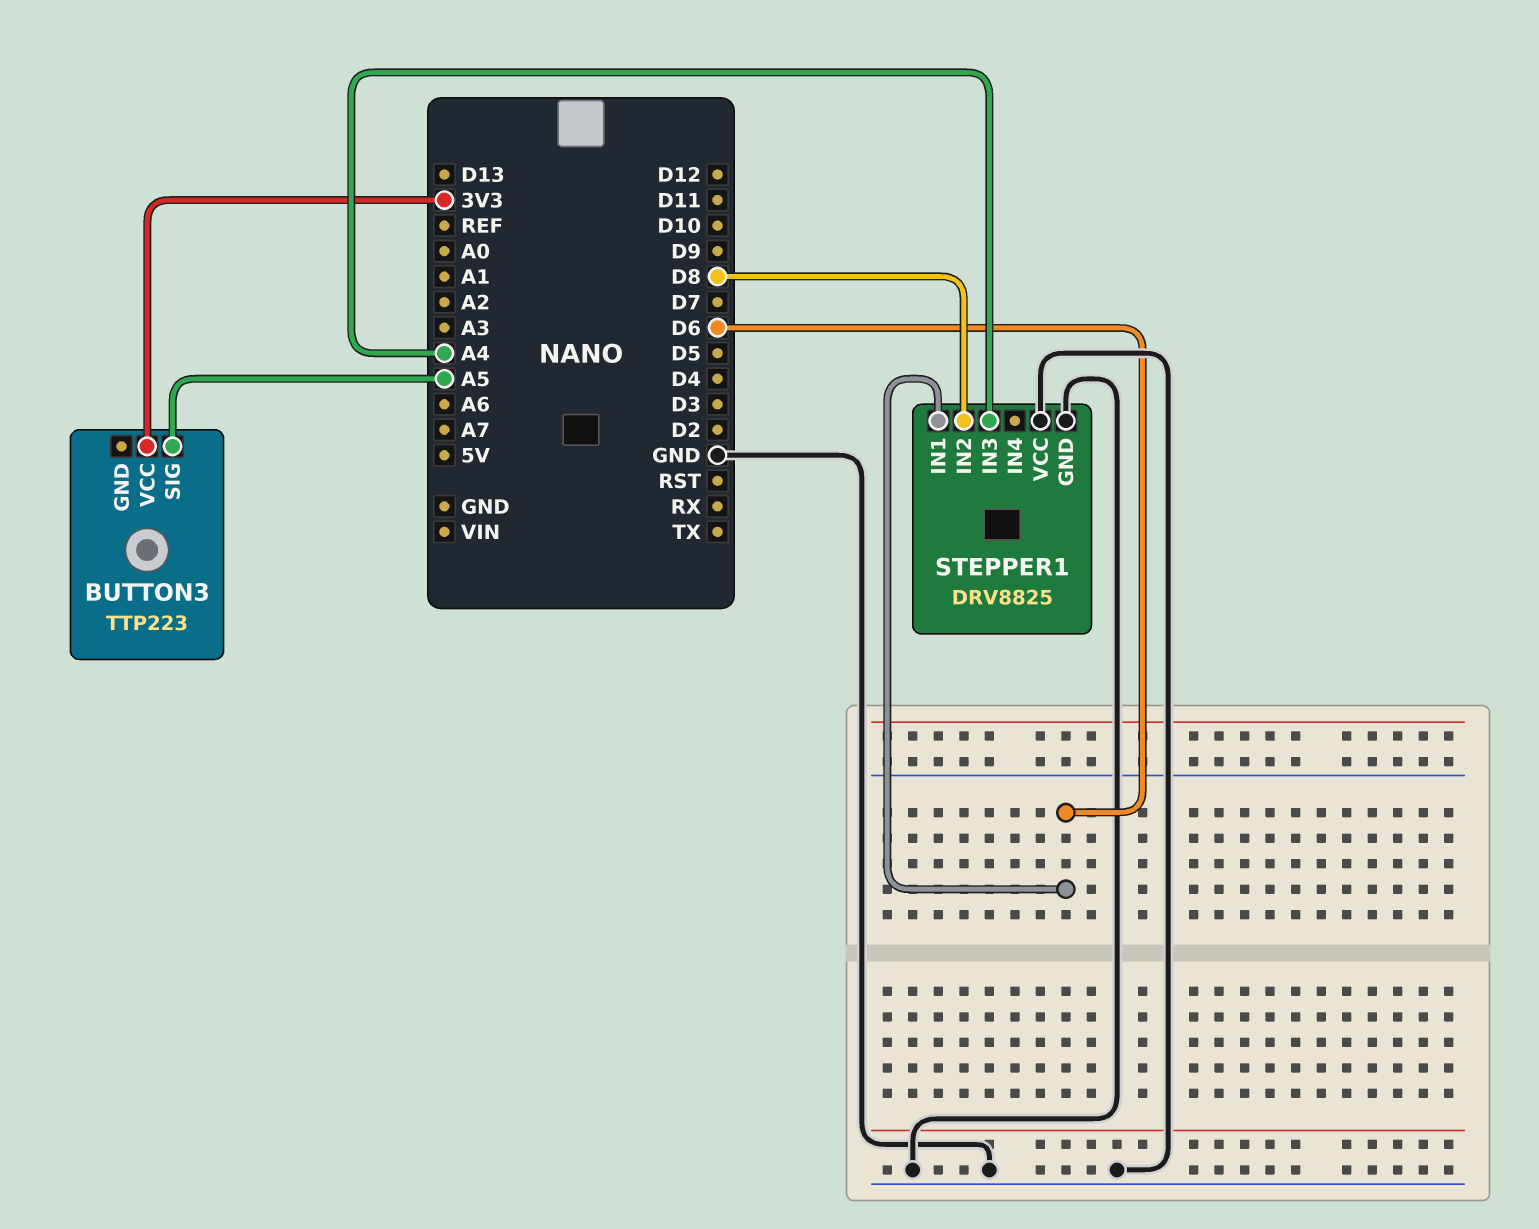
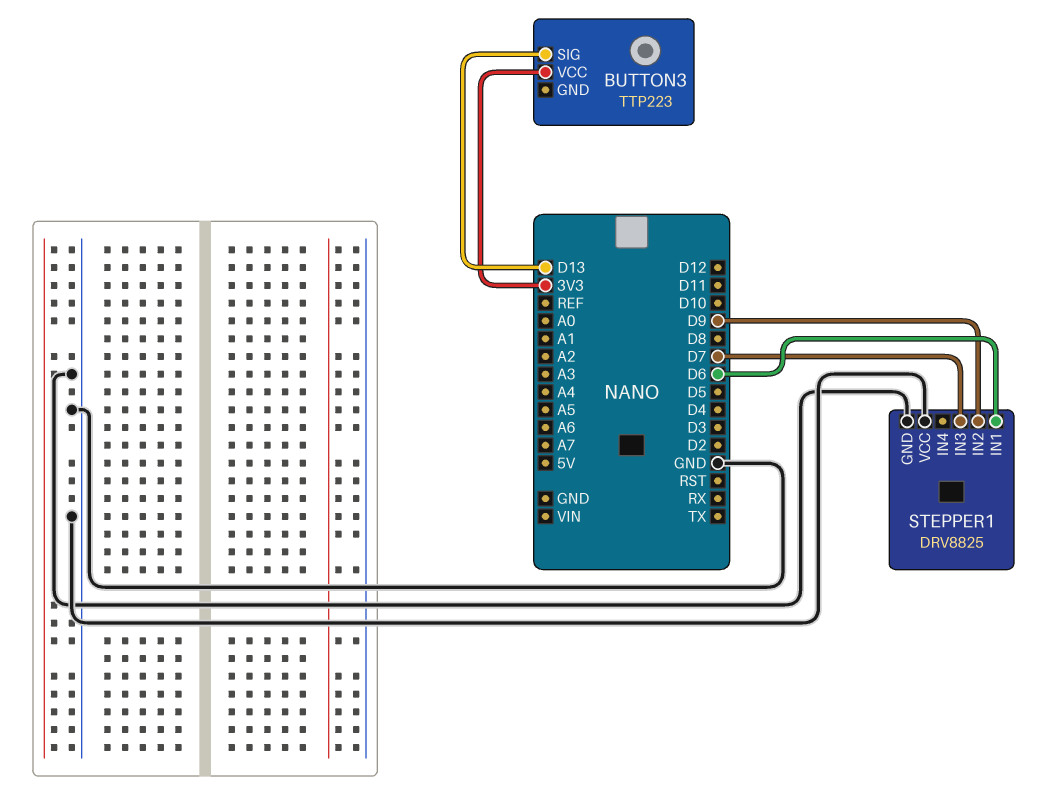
BUTTON3 pin SIG: A5 -> D13
STEPPER1 pin IN2: D8 -> D9
STEPPER1 pin IN3: A4 -> D7

